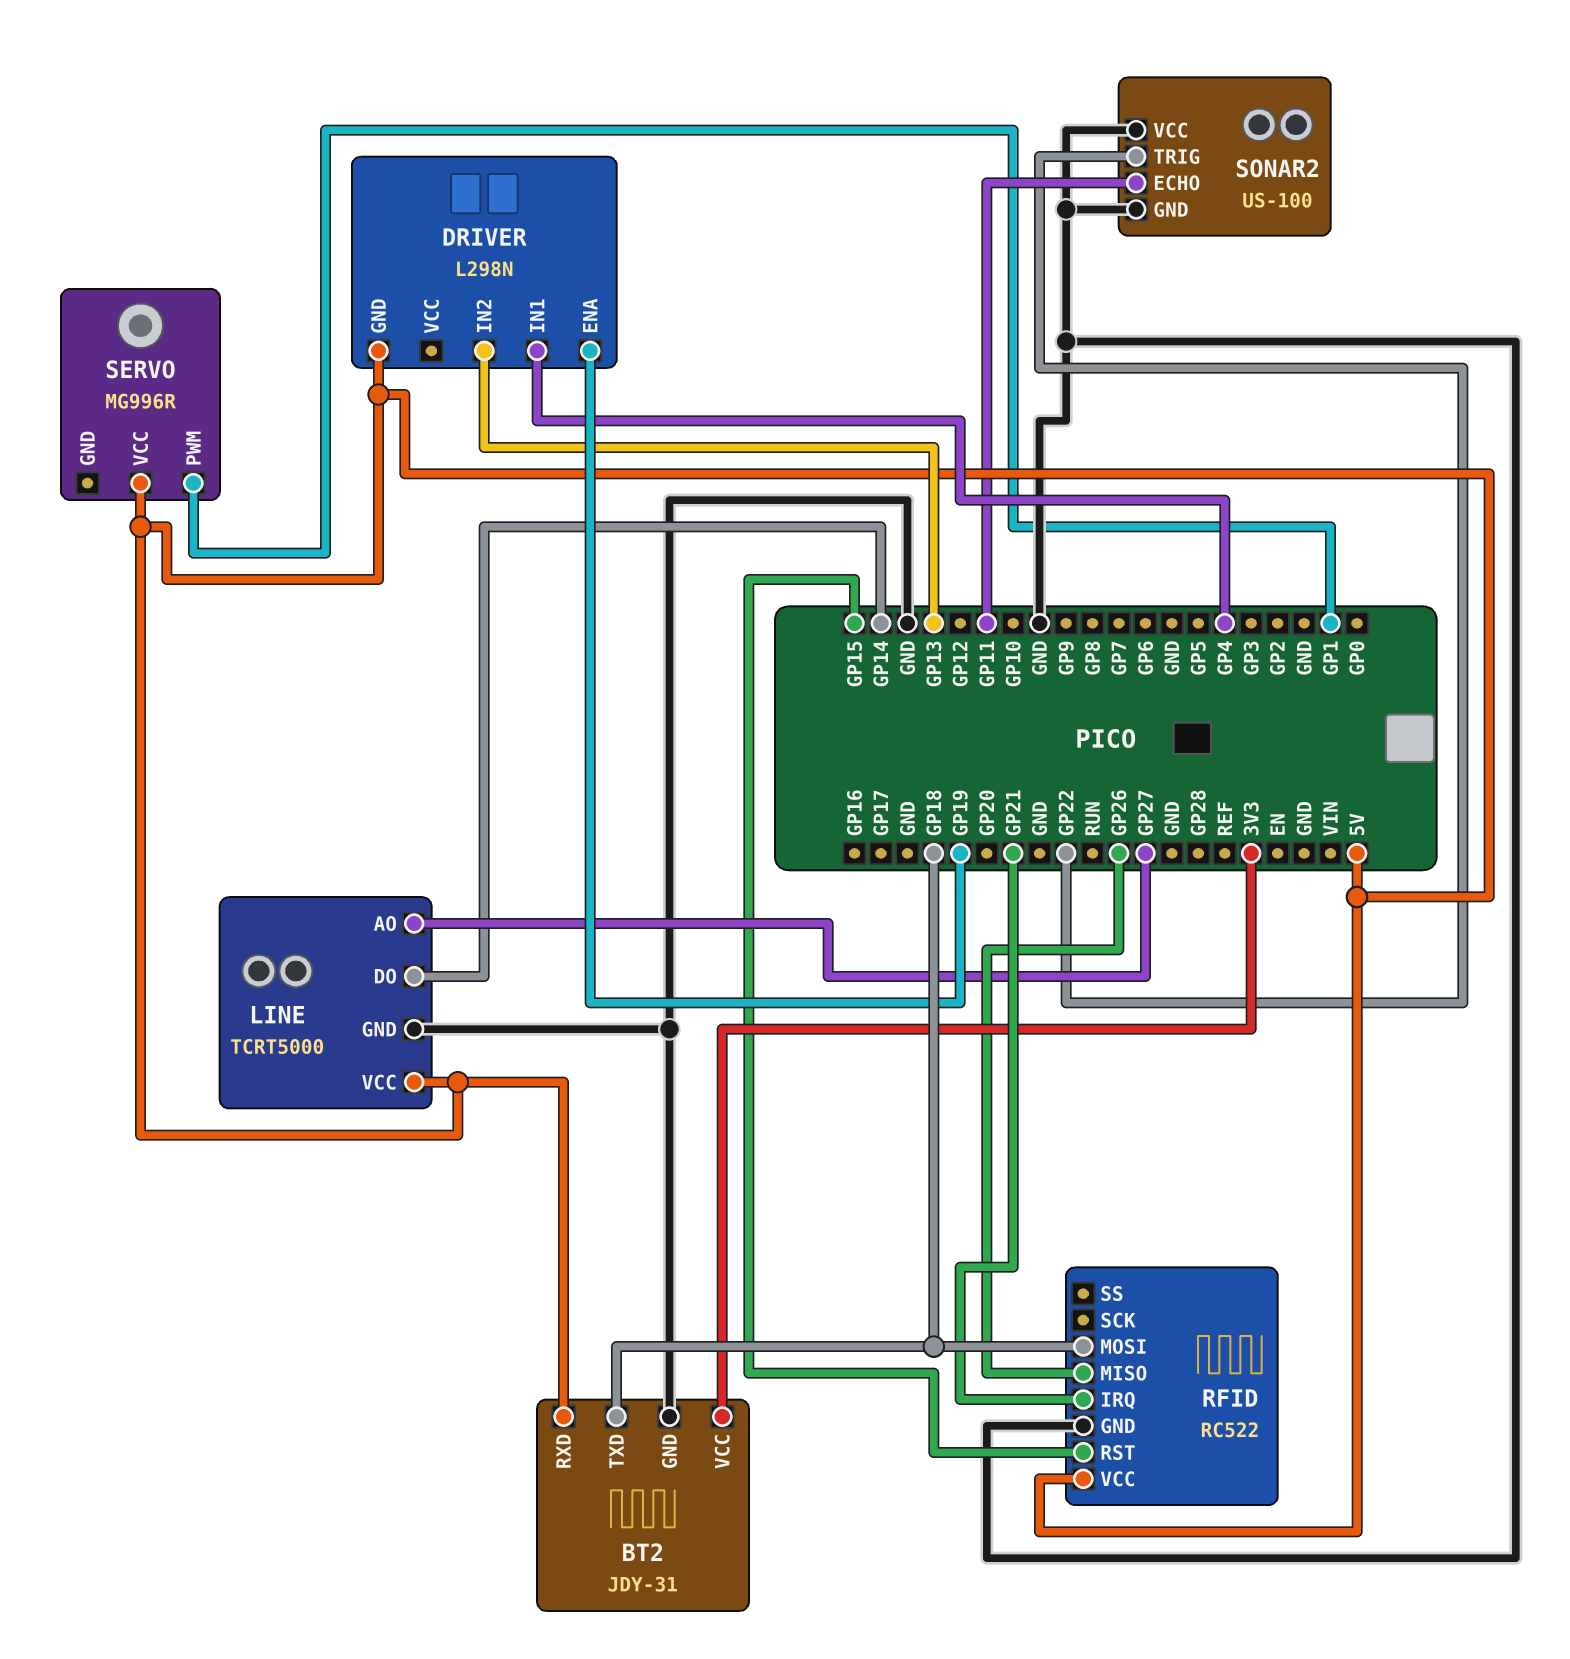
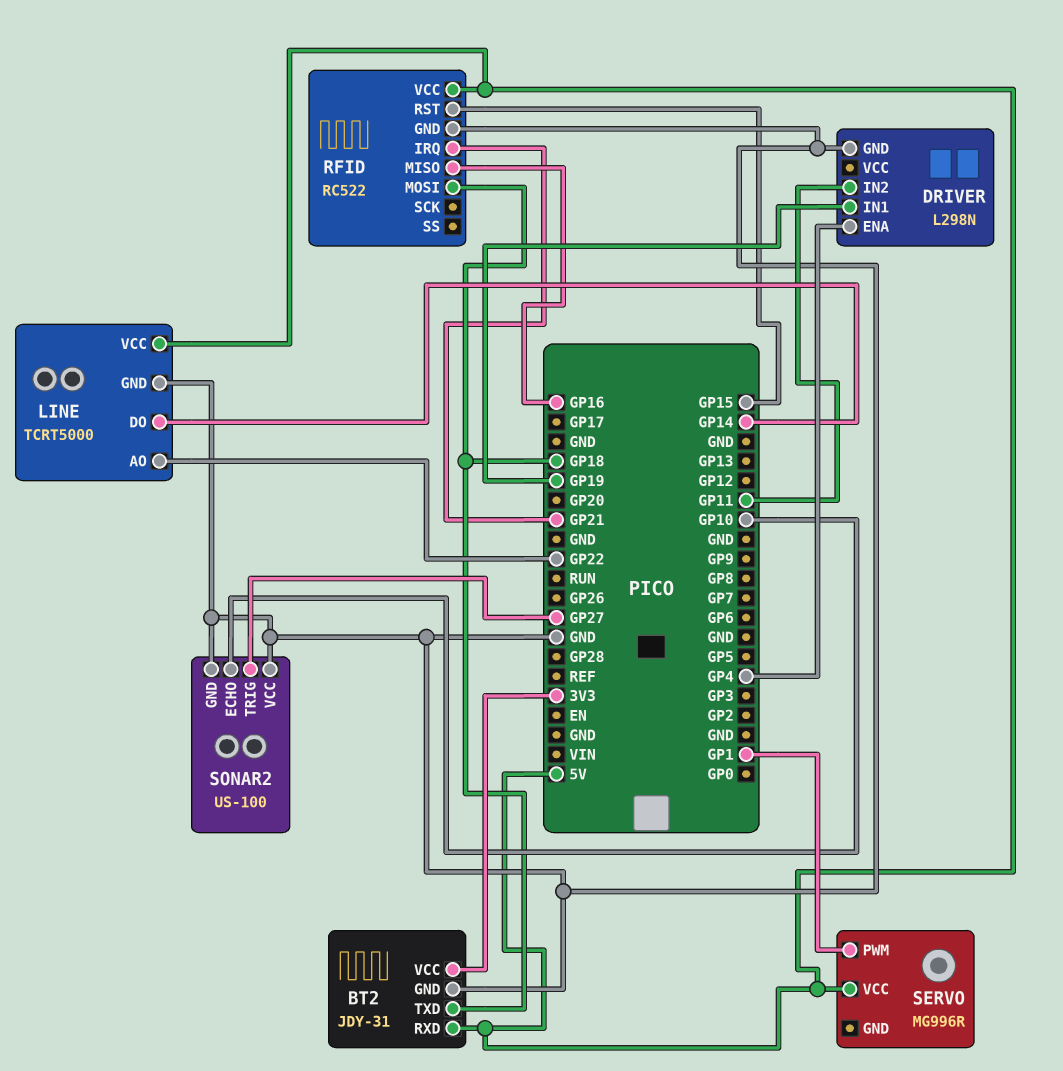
DRIVER pin ENA: GP19 -> GP4
DRIVER pin GND: 5V -> GND
DRIVER pin IN1: GP4 -> GP19
DRIVER pin IN2: GP13 -> GP11
LINE pin AO: GP27 -> GP22
RFID pin MISO: GP26 -> GP16
SONAR2 pin ECHO: GP11 -> GP10
SONAR2 pin TRIG: GP22 -> GP27

